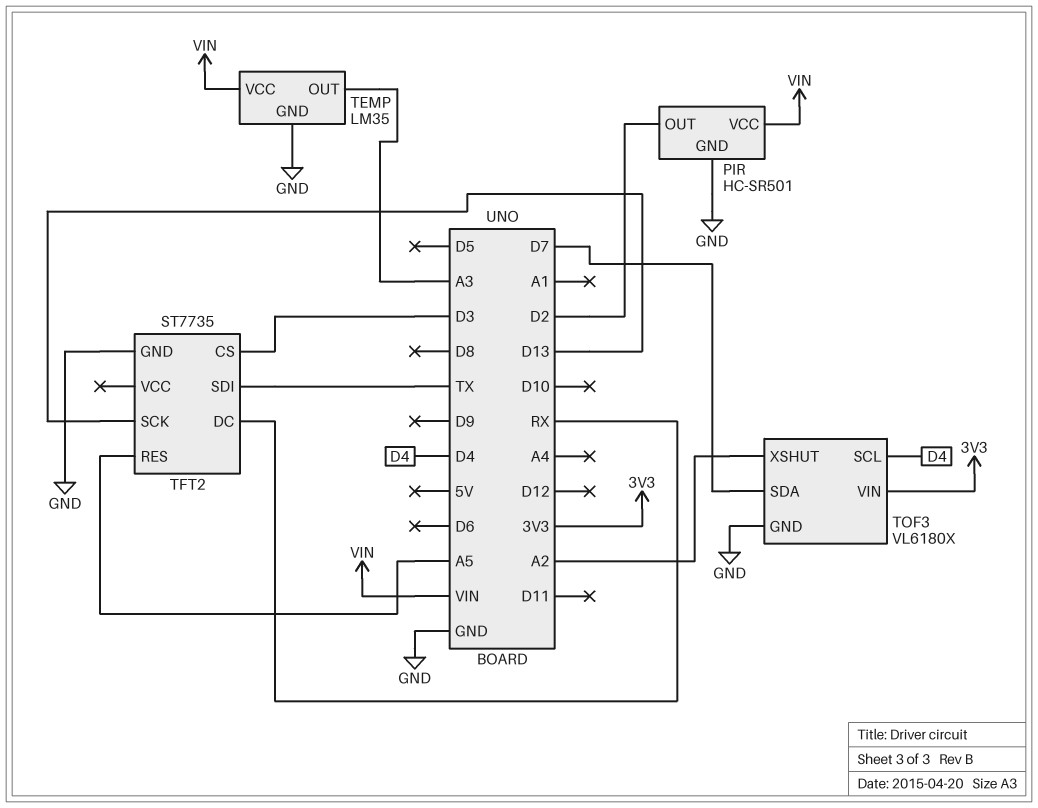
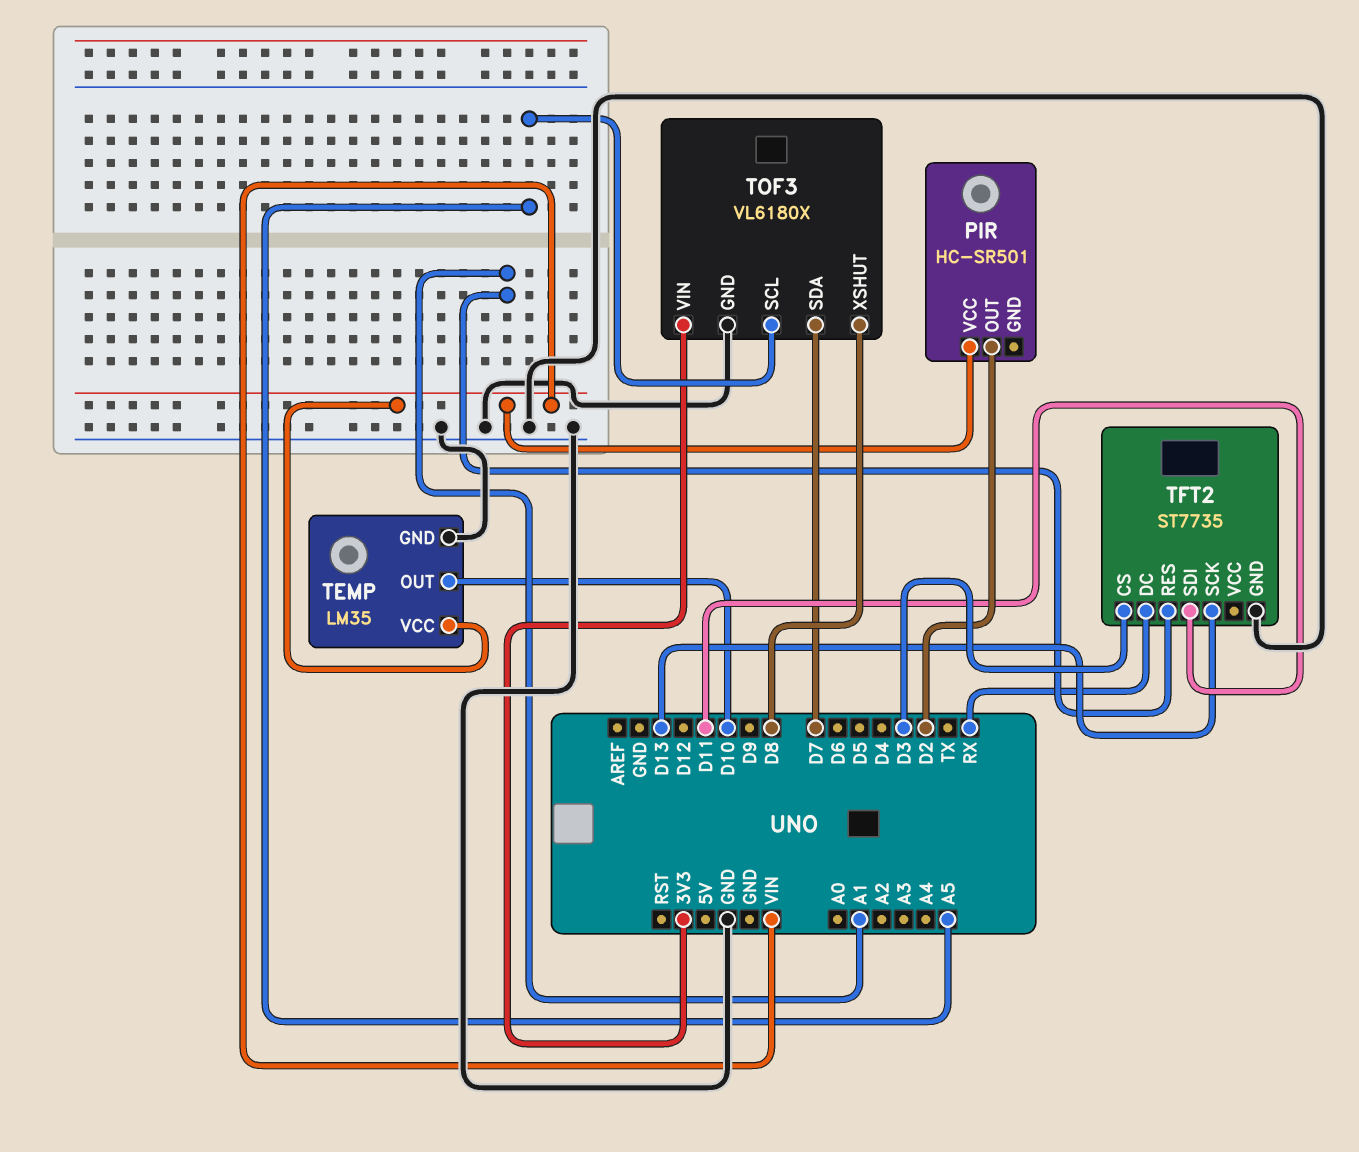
PIR pin GND: GND -> none
TEMP pin OUT: A3 -> D10
TFT2 pin RES: A5 -> A1
TFT2 pin SDI: TX -> D11
TOF3 pin SCL: D4 -> A5
TOF3 pin XSHUT: A2 -> D8

